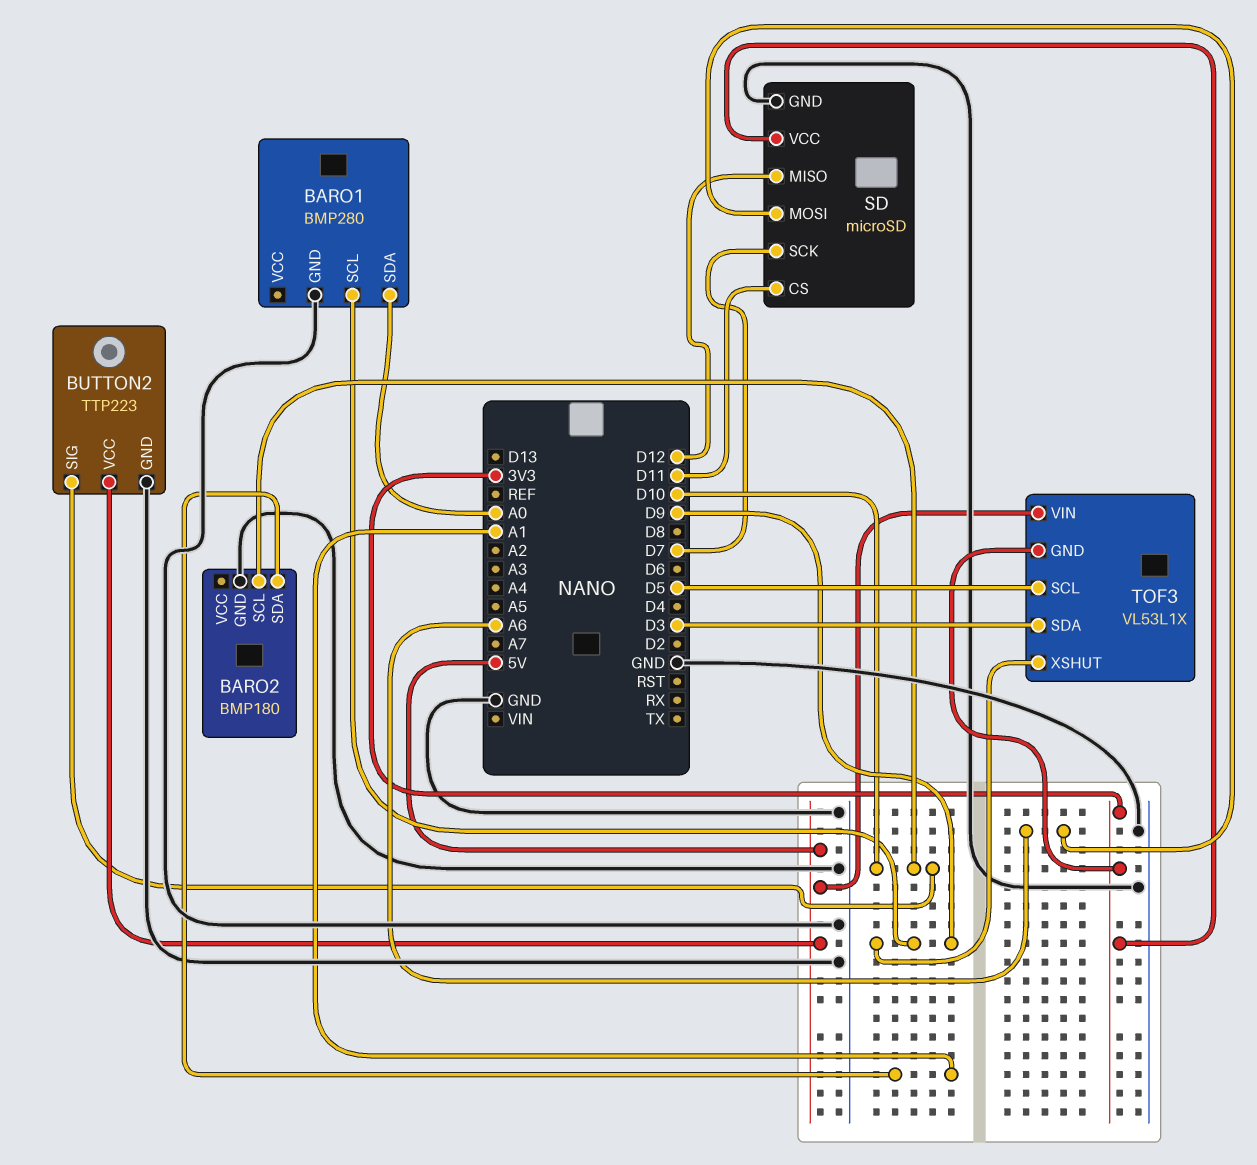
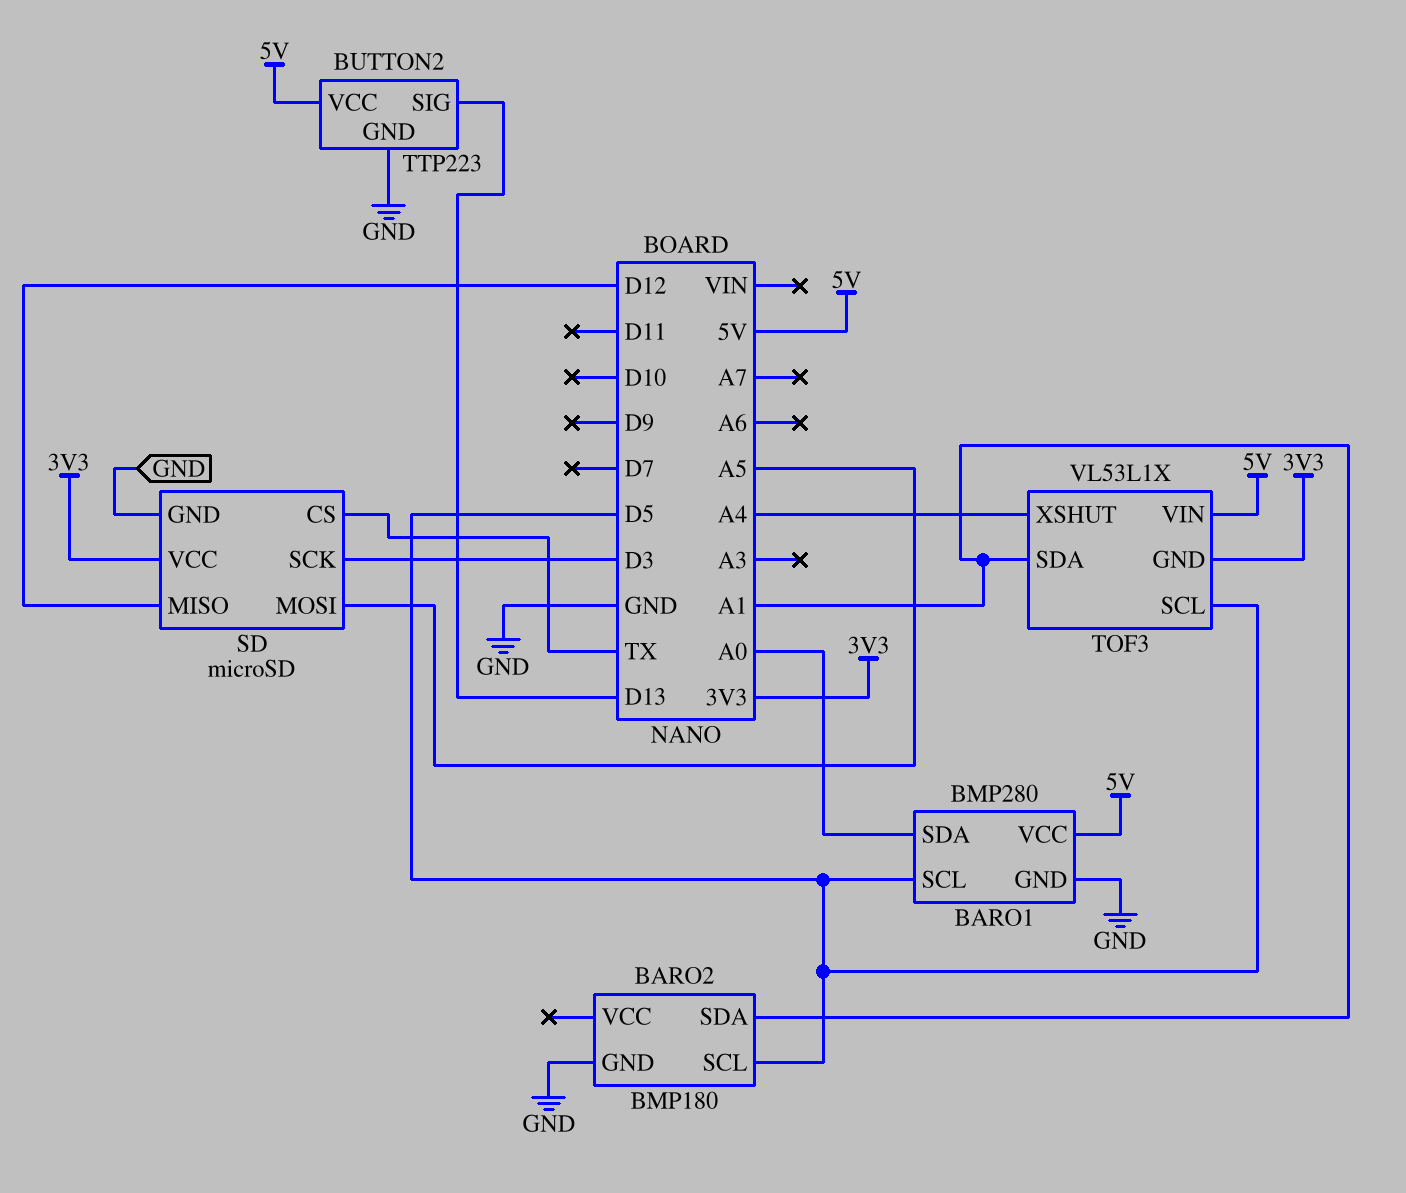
BARO1 pin SCL: D9 -> D5
BARO1 pin VCC: none -> 5V
BARO2 pin SCL: D10 -> D5
BUTTON2 pin SIG: D10 -> D13
SD pin CS: D11 -> TX
SD pin MOSI: A6 -> A5
SD pin SCK: D7 -> D3
TOF3 pin SDA: D3 -> A1
TOF3 pin XSHUT: D9 -> A4

